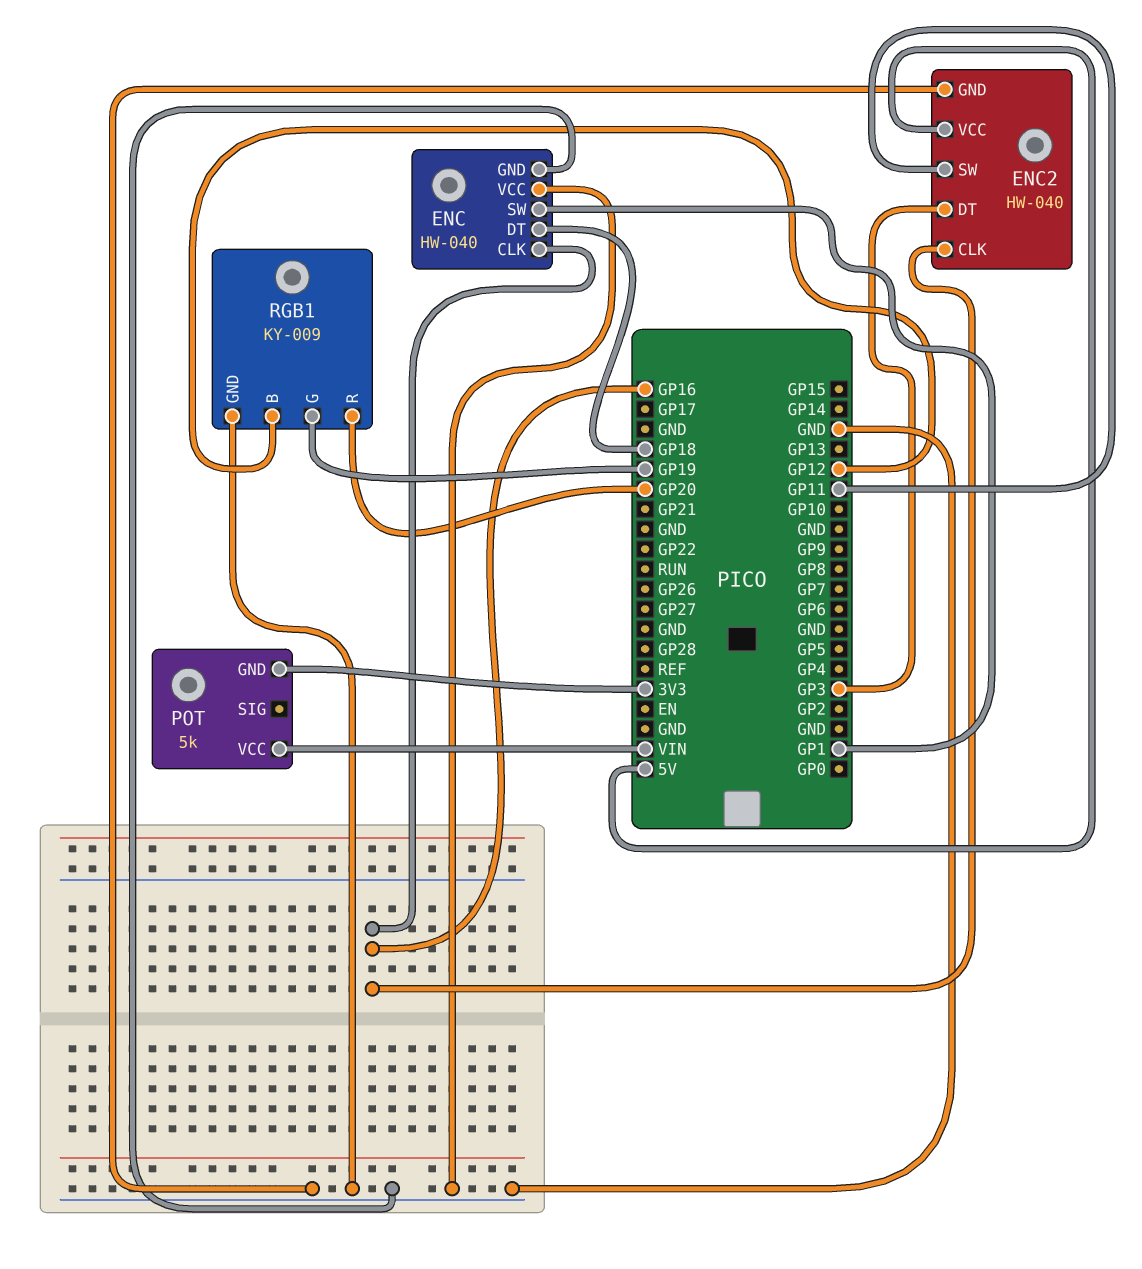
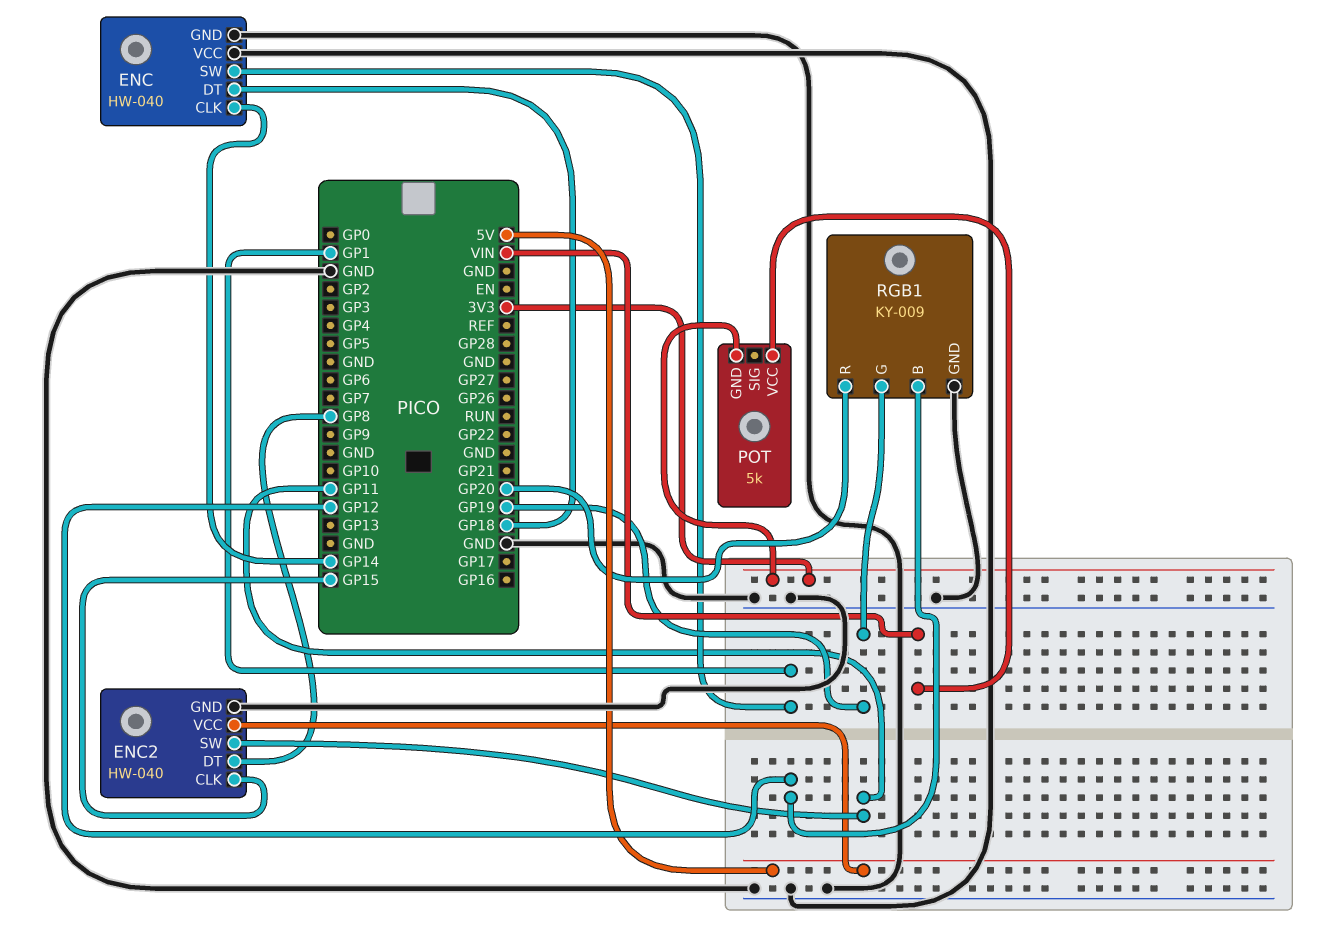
ENC pin CLK: GP16 -> GP14
ENC2 pin CLK: GP16 -> GP15
ENC2 pin DT: GP3 -> GP8

